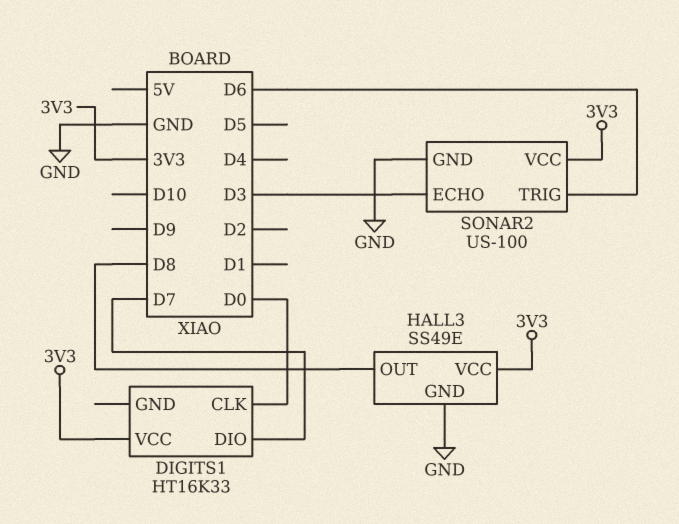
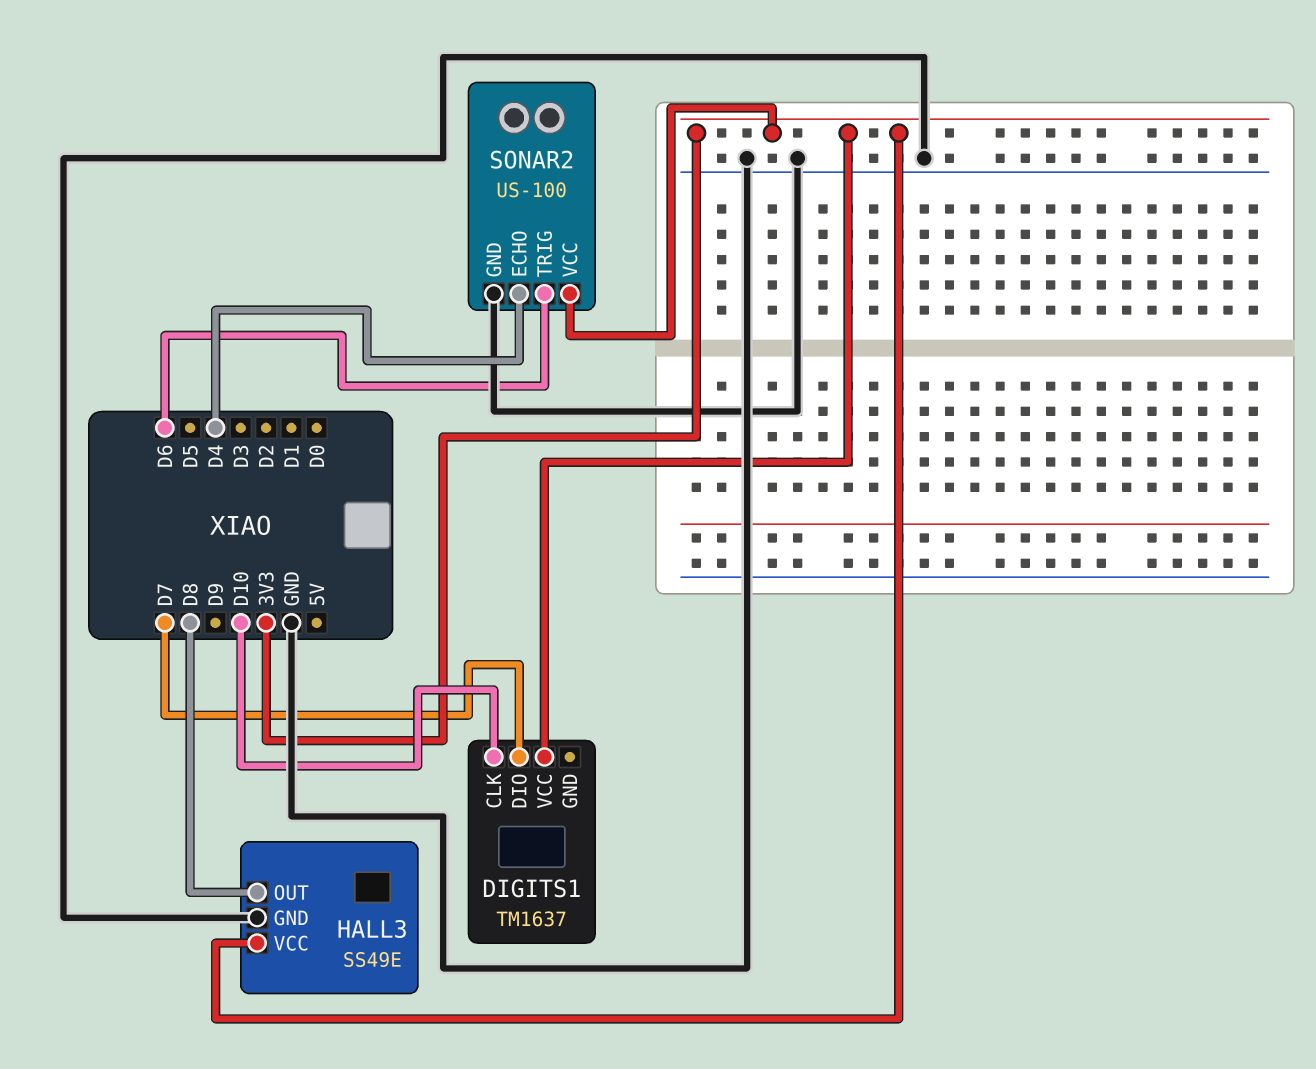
DIGITS1: HT16K33 -> TM1637
DIGITS1 pin CLK: D0 -> D10
SONAR2 pin ECHO: D3 -> D4

